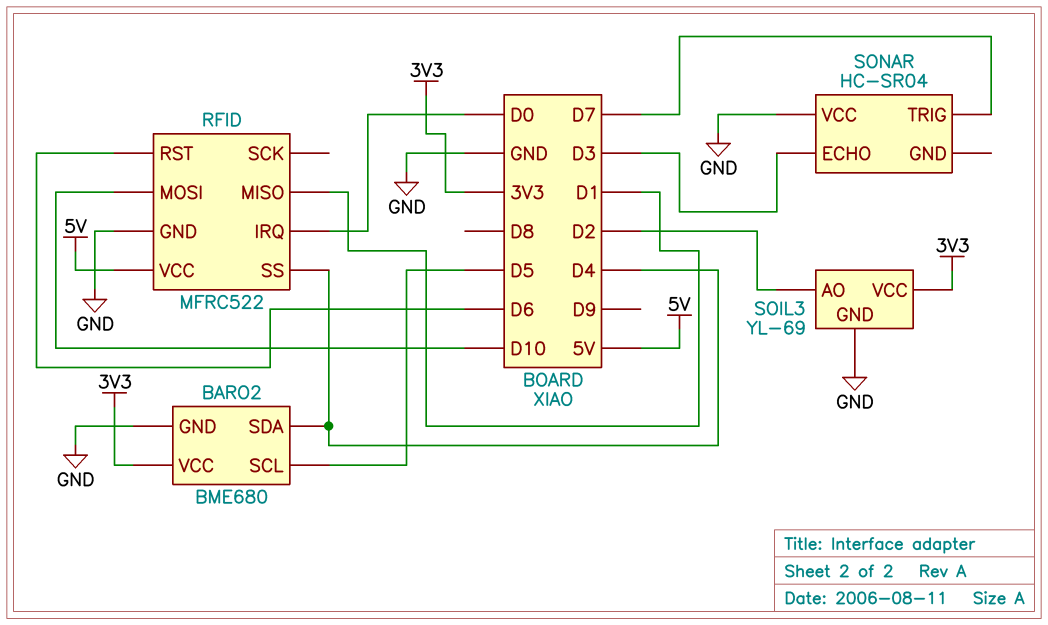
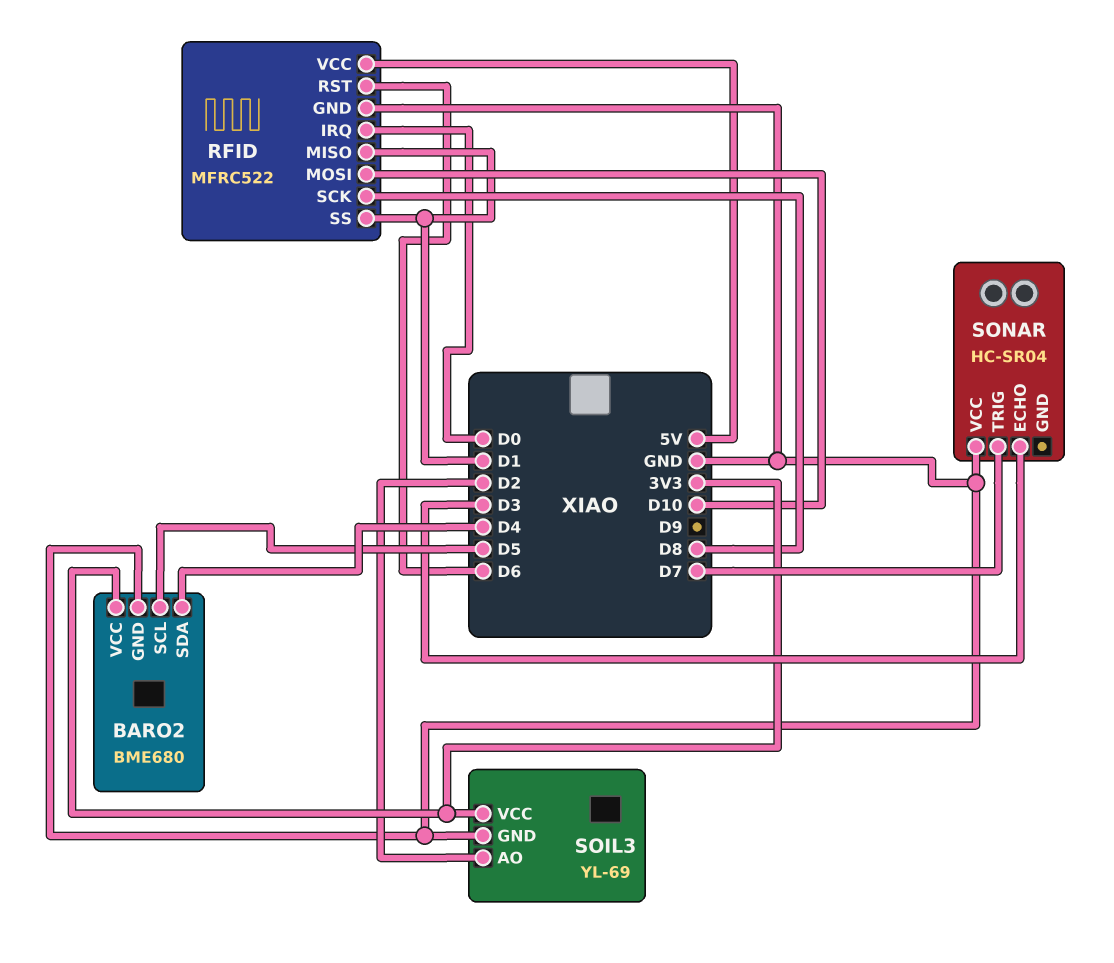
RFID pin SCK: none -> D8
RFID pin SS: D4 -> D1

